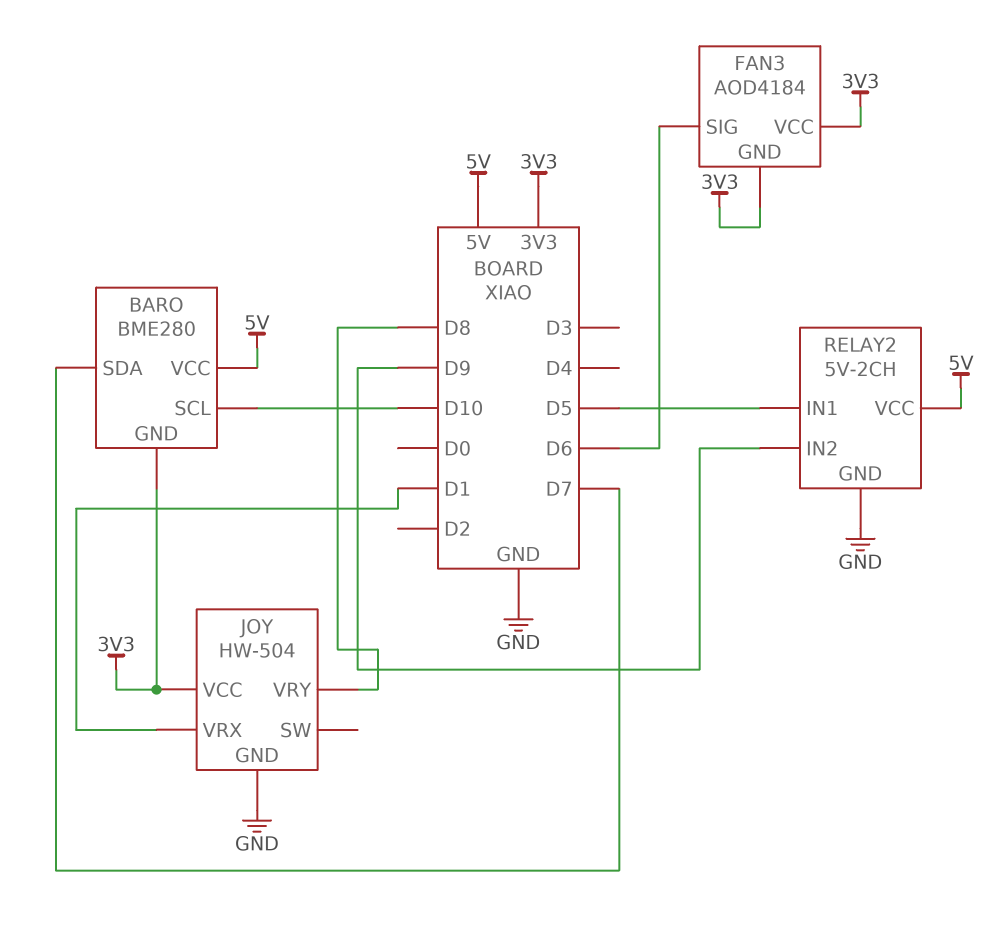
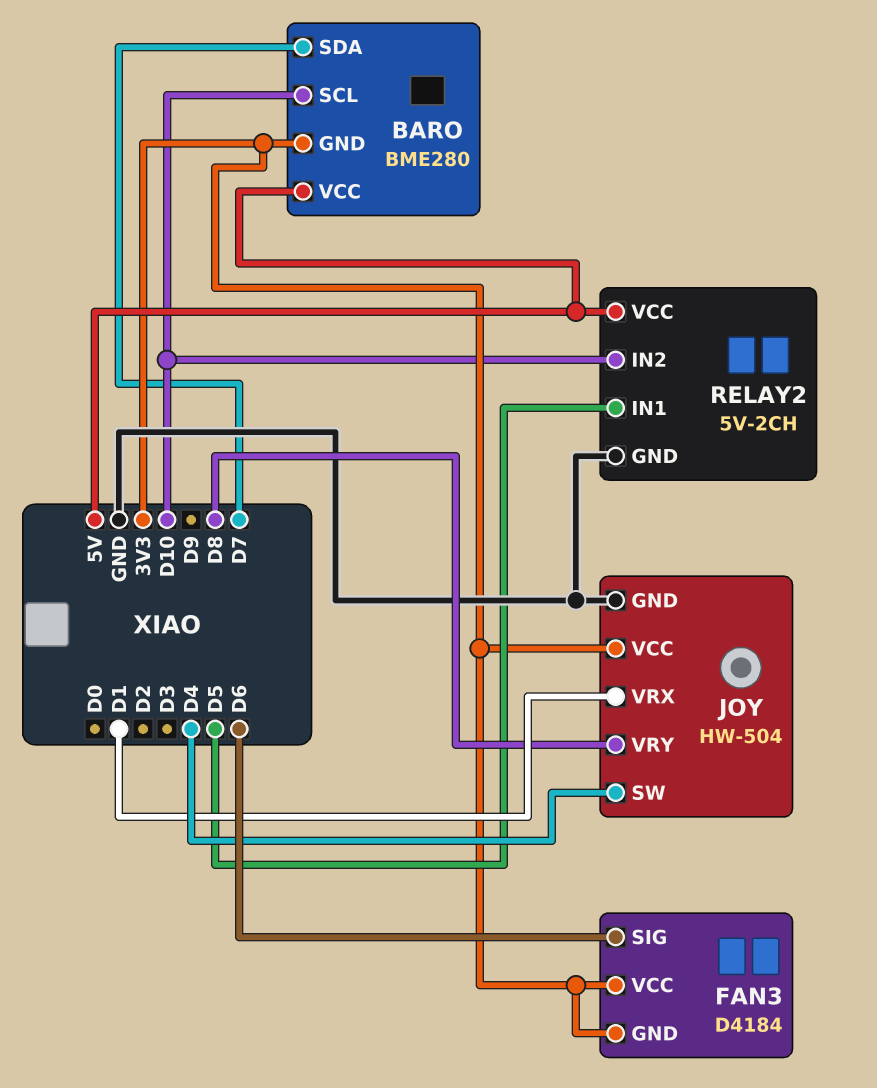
FAN3: AOD4184 -> D4184
JOY pin SW: none -> D4
RELAY2 pin IN2: D9 -> D10

